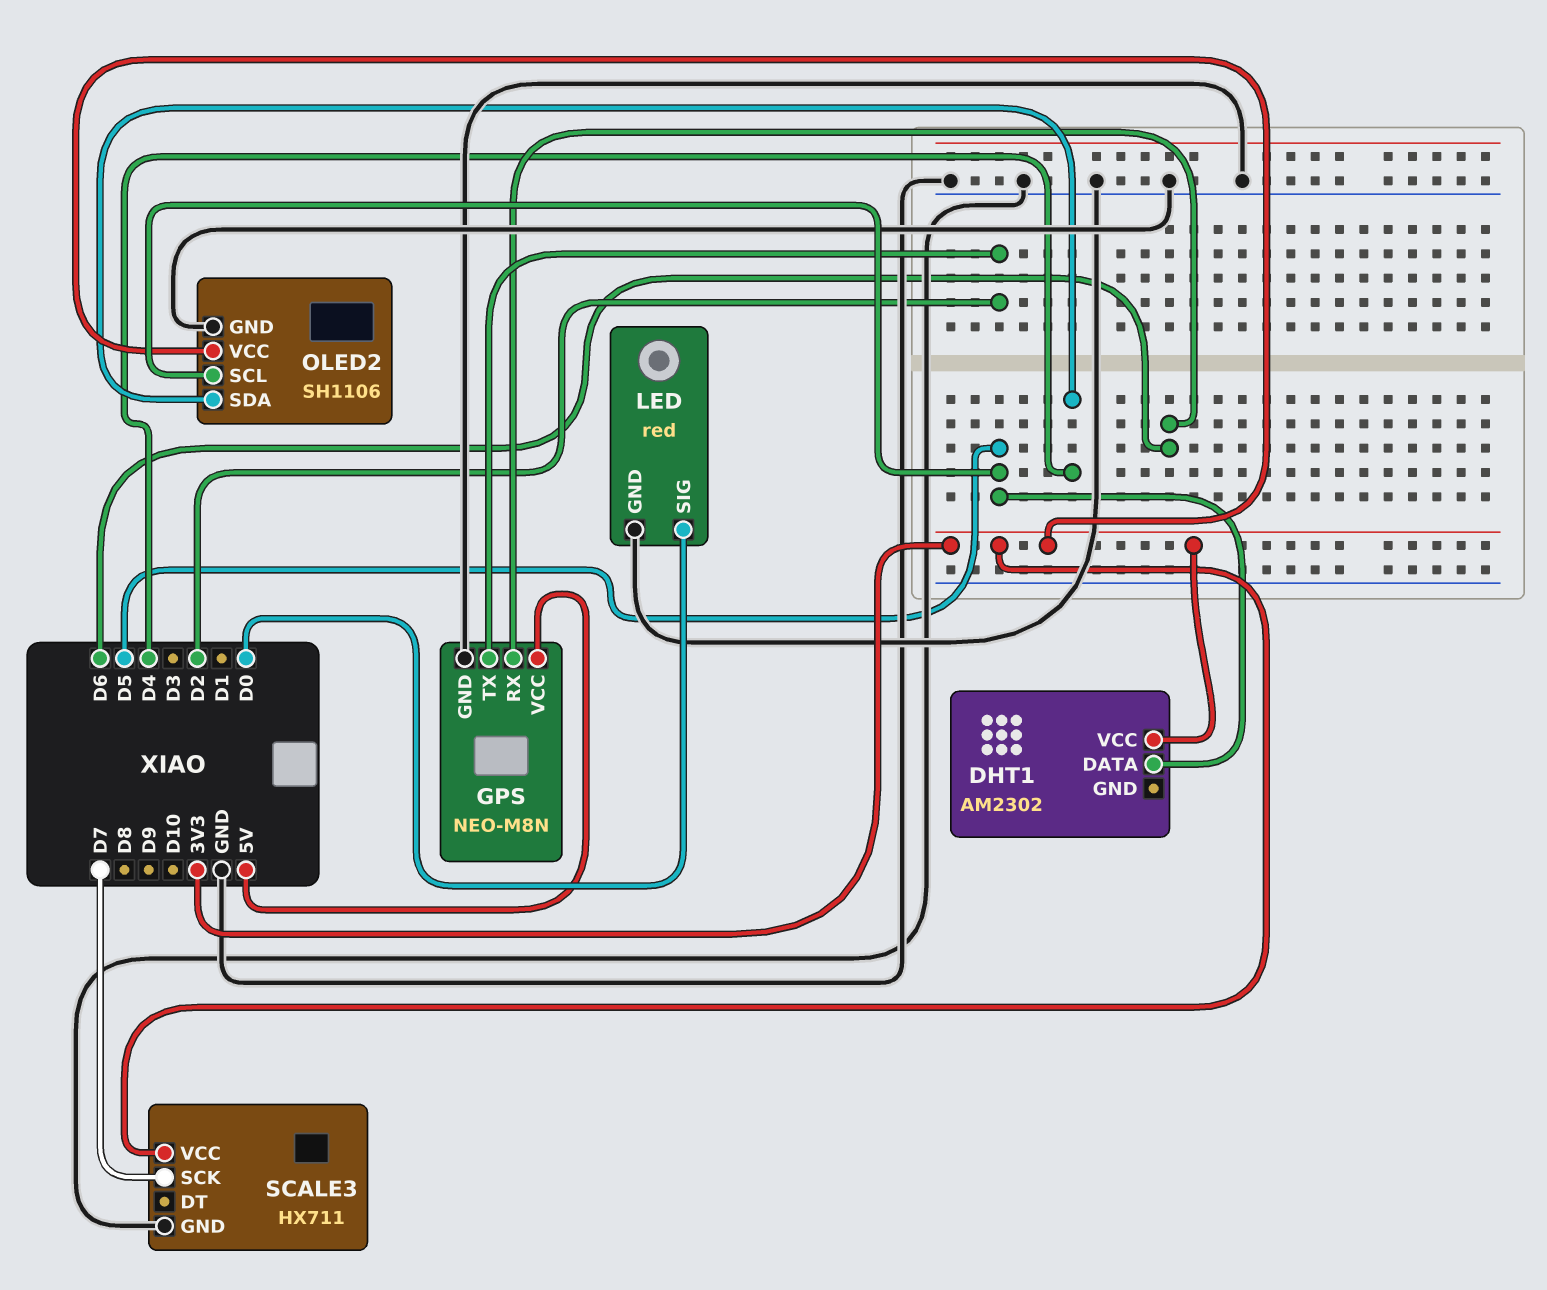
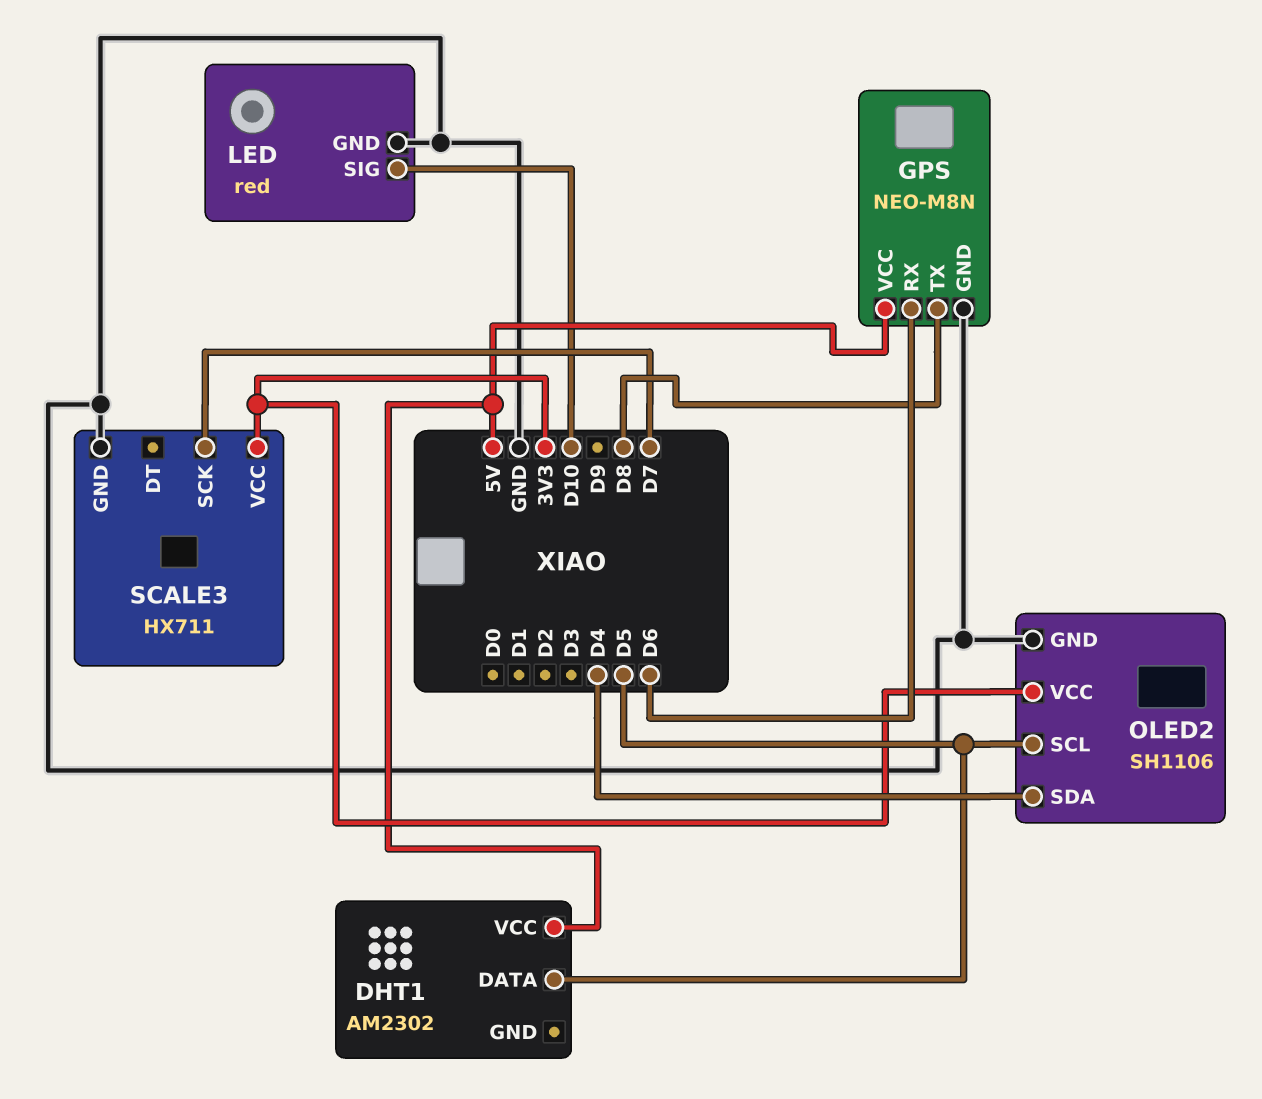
DHT1 pin VCC: 3V3 -> 5V
GPS pin TX: D2 -> D8
LED pin SIG: D0 -> D10

